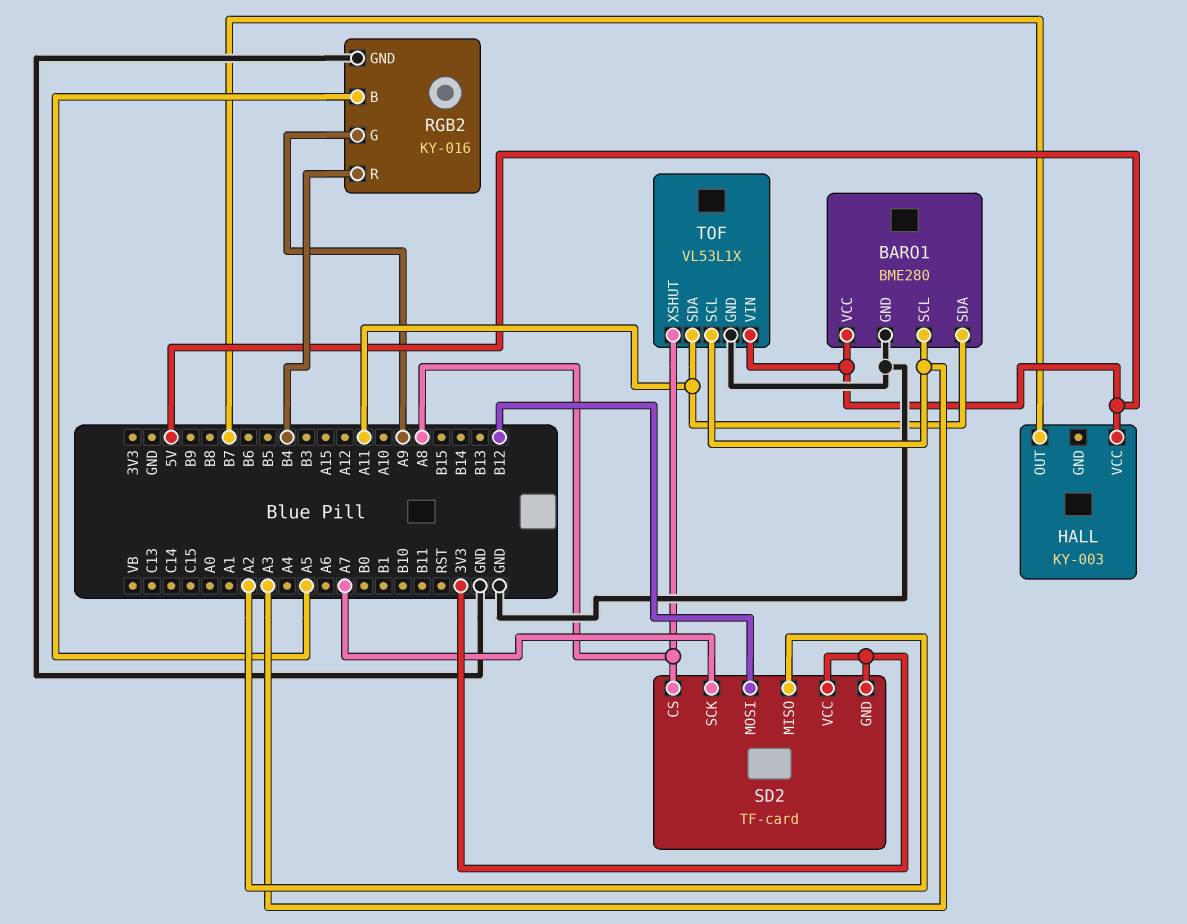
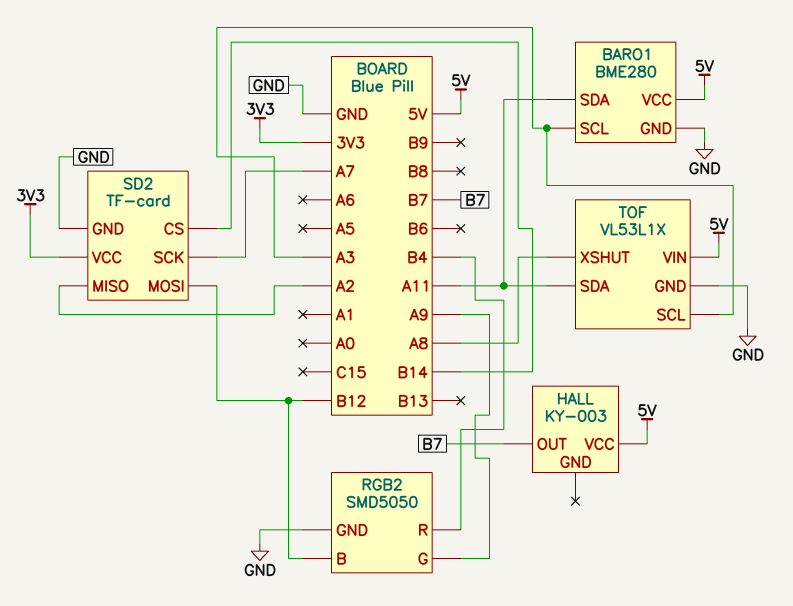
RGB2: KY-016 -> SMD5050
RGB2 pin B: A5 -> B12
SD2 pin CS: A8 -> B14
SD2 pin GND: 3V3 -> GND

